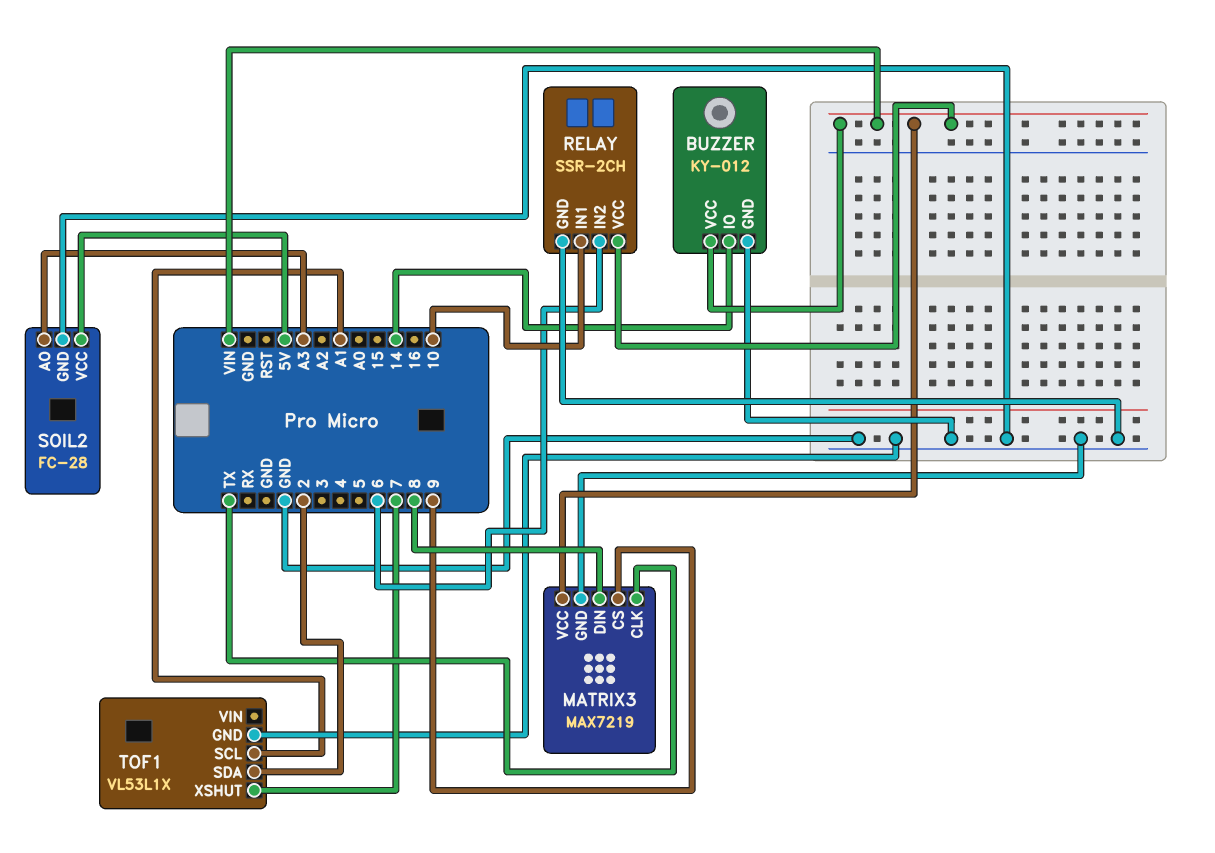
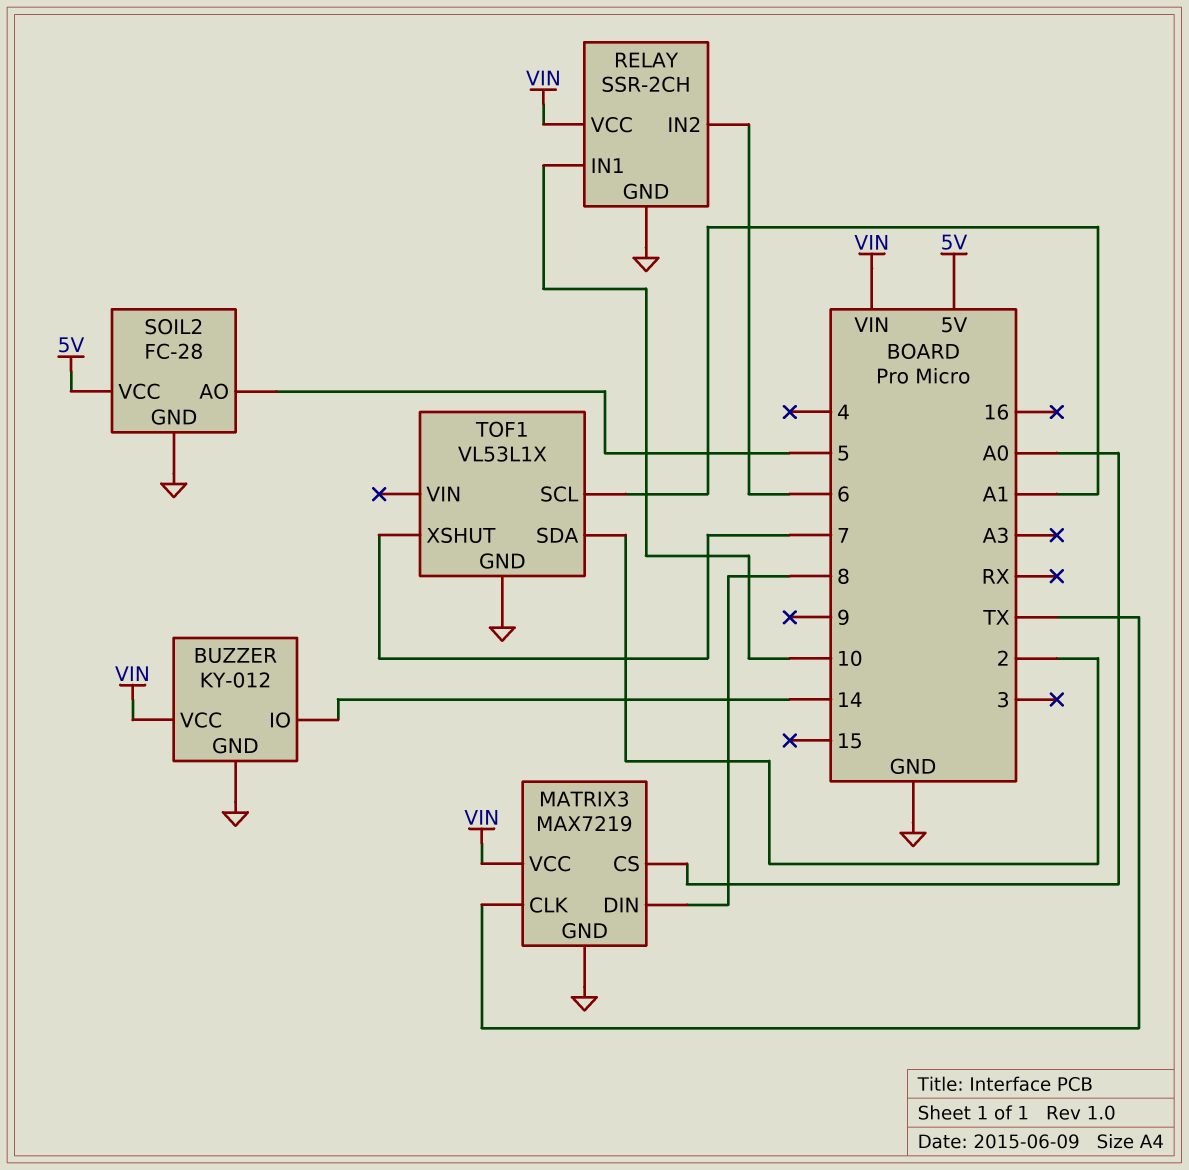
MATRIX3 pin CS: 9 -> A0
SOIL2 pin AO: A3 -> 5

